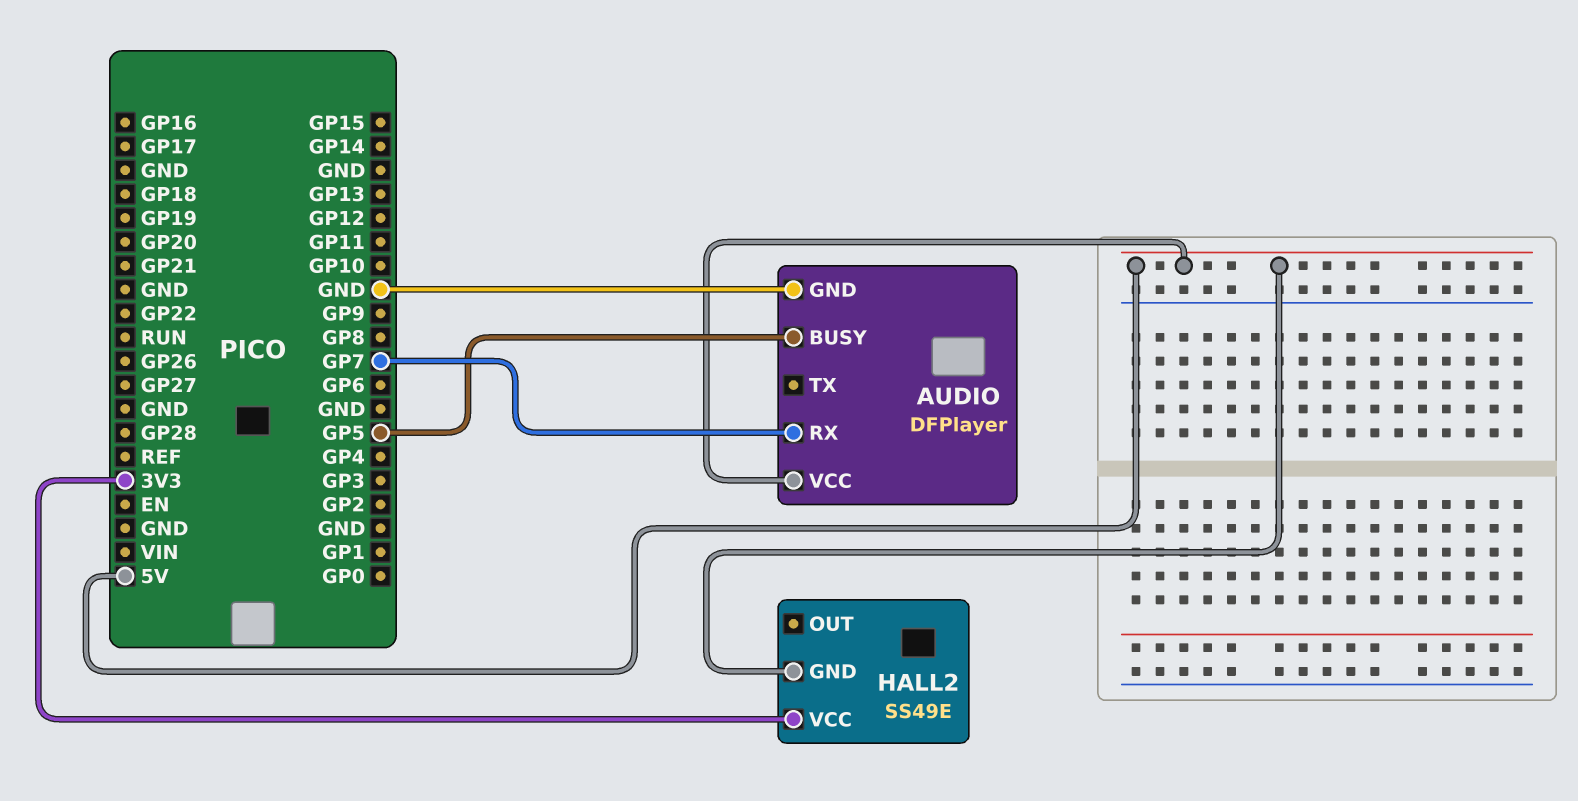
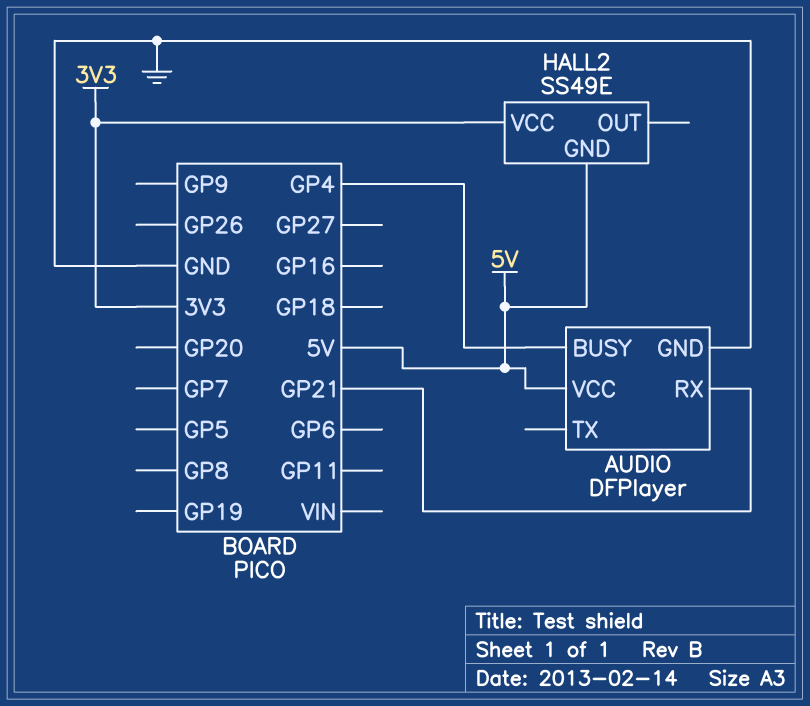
AUDIO pin BUSY: GP5 -> GP4
AUDIO pin RX: GP7 -> GP21

